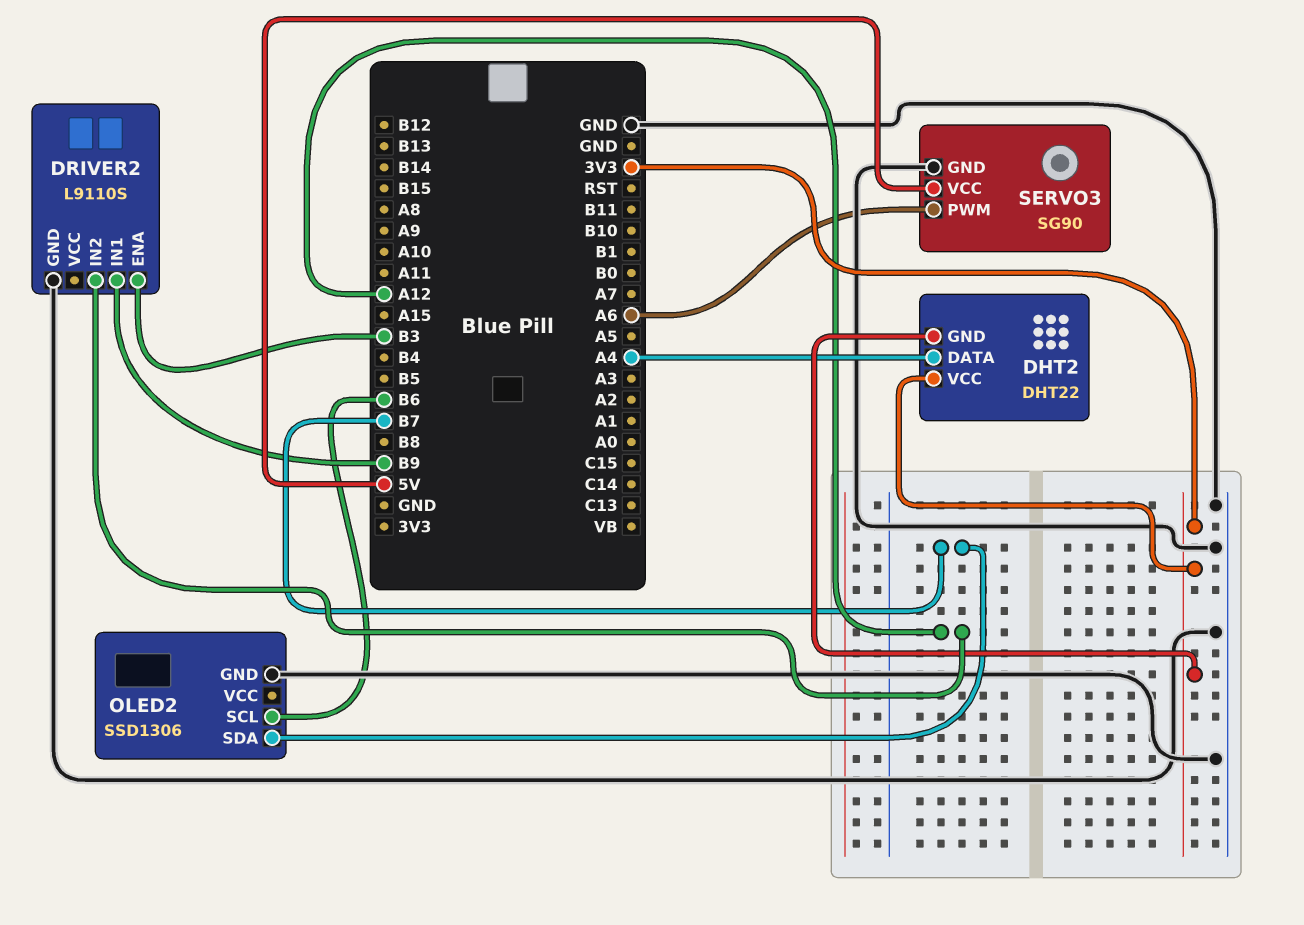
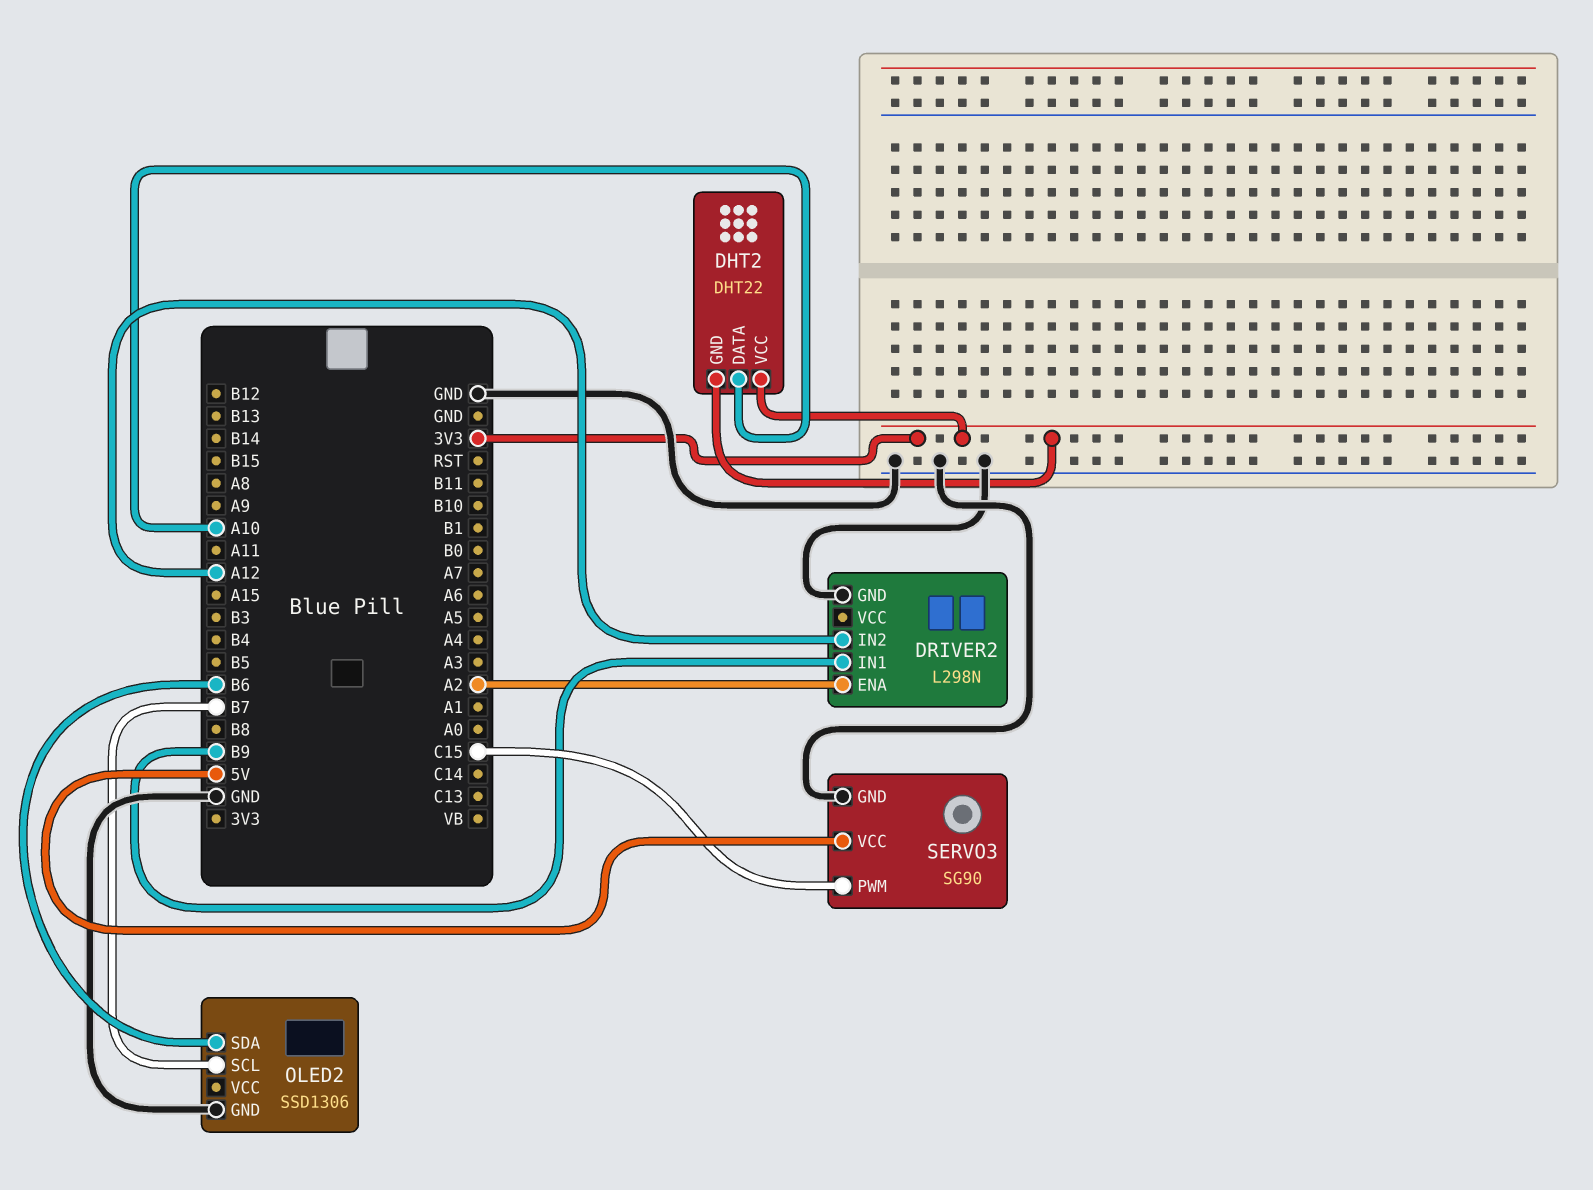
DHT2 pin DATA: A4 -> A10
DRIVER2: L9110S -> L298N
DRIVER2 pin ENA: B3 -> A2
OLED2 pin SCL: B6 -> B7
OLED2 pin SDA: B7 -> B6
SERVO3 pin PWM: A6 -> C15

